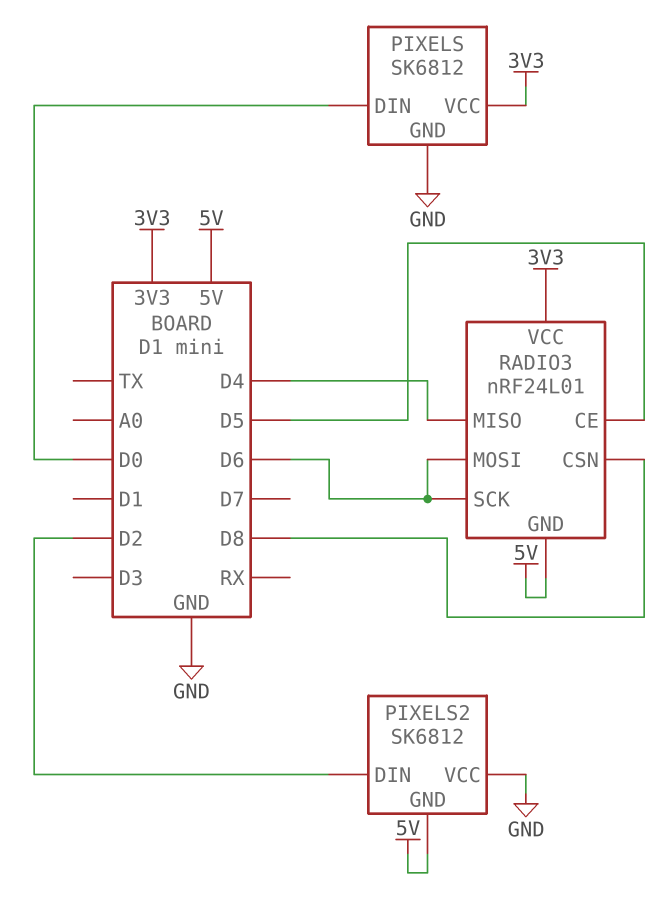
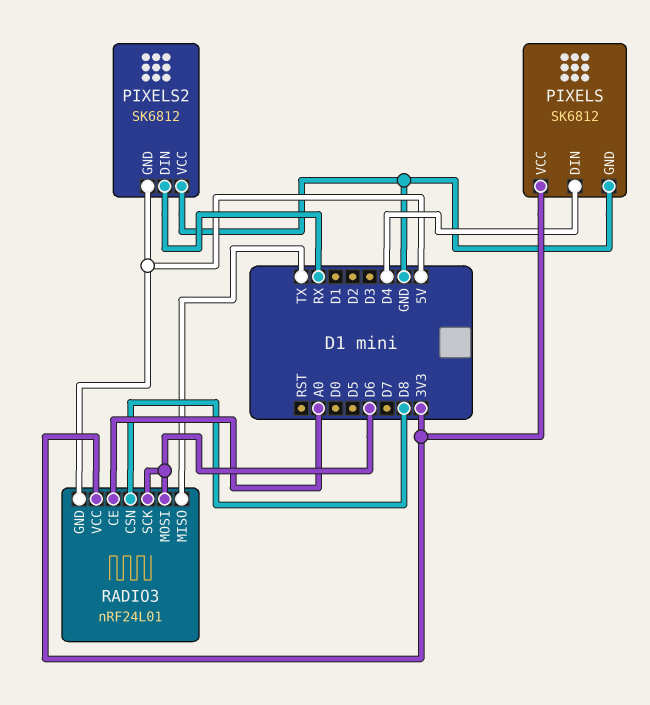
PIXELS pin DIN: D0 -> D4
PIXELS2 pin DIN: D2 -> RX
RADIO3 pin CE: D5 -> A0
RADIO3 pin MISO: D4 -> TX

